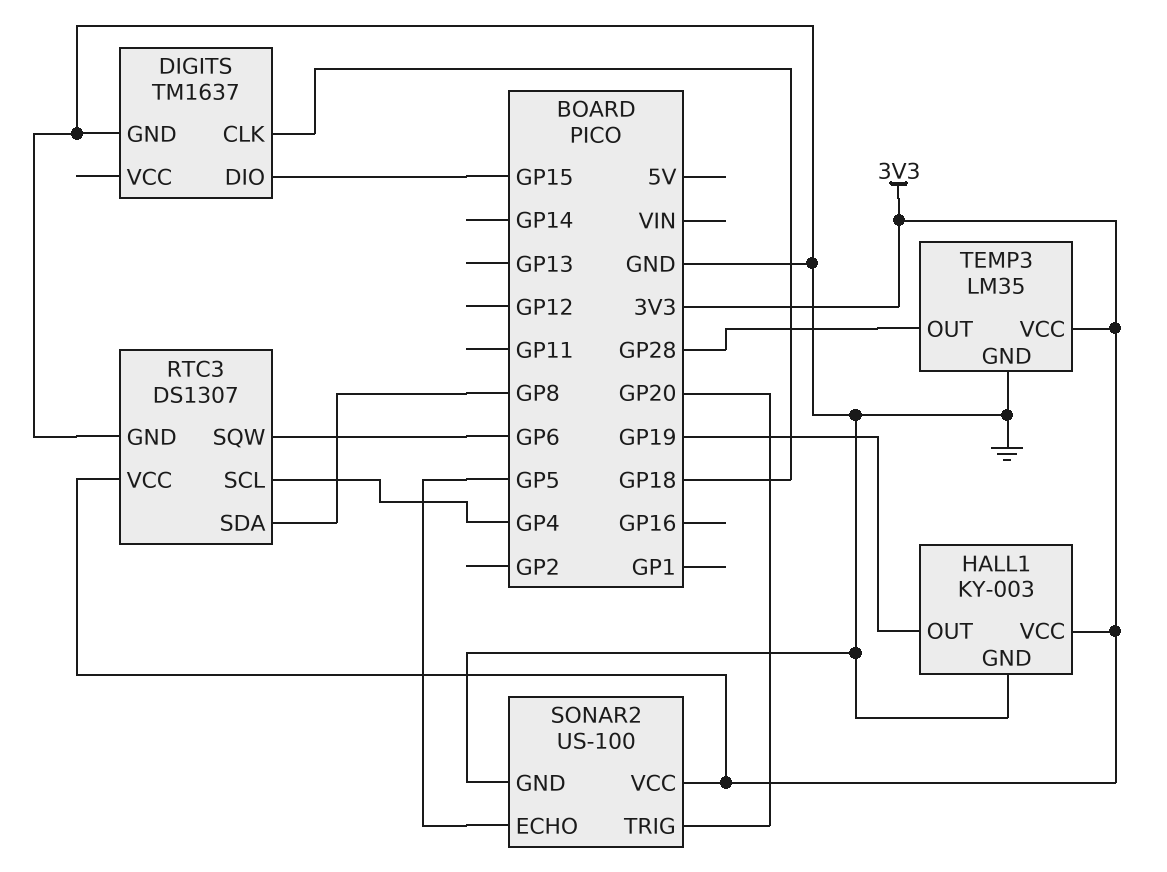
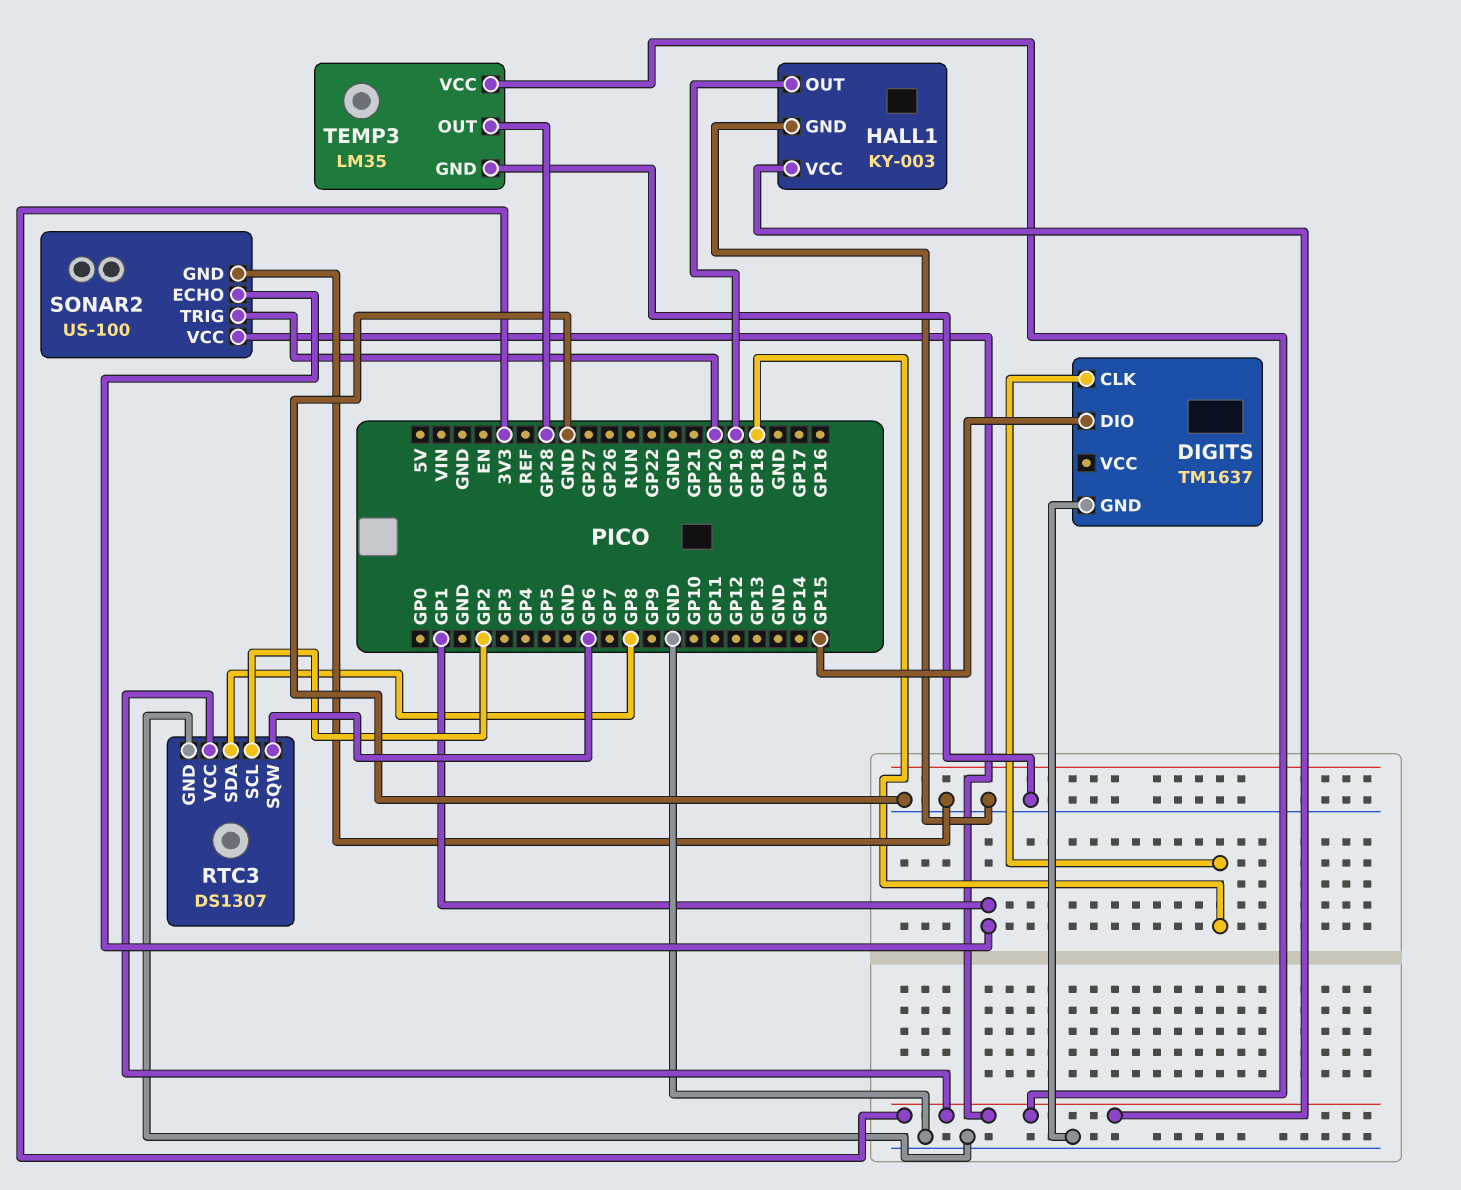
RTC3 pin SCL: GP4 -> GP2
SONAR2 pin ECHO: GP5 -> GP1

